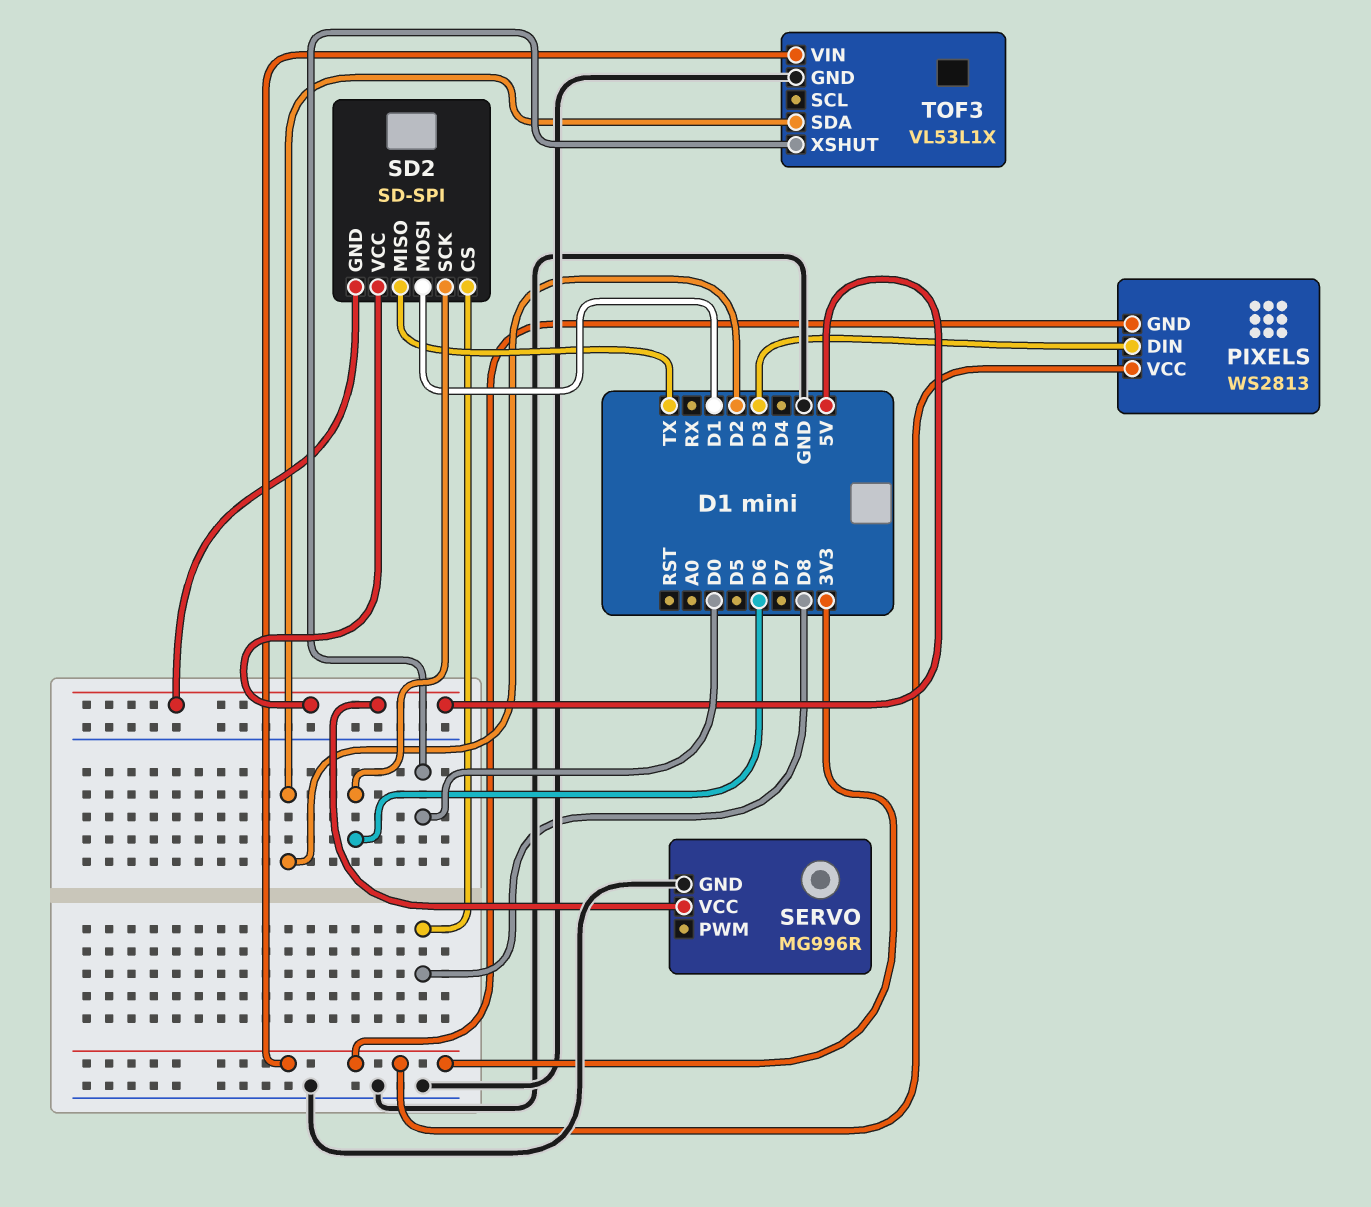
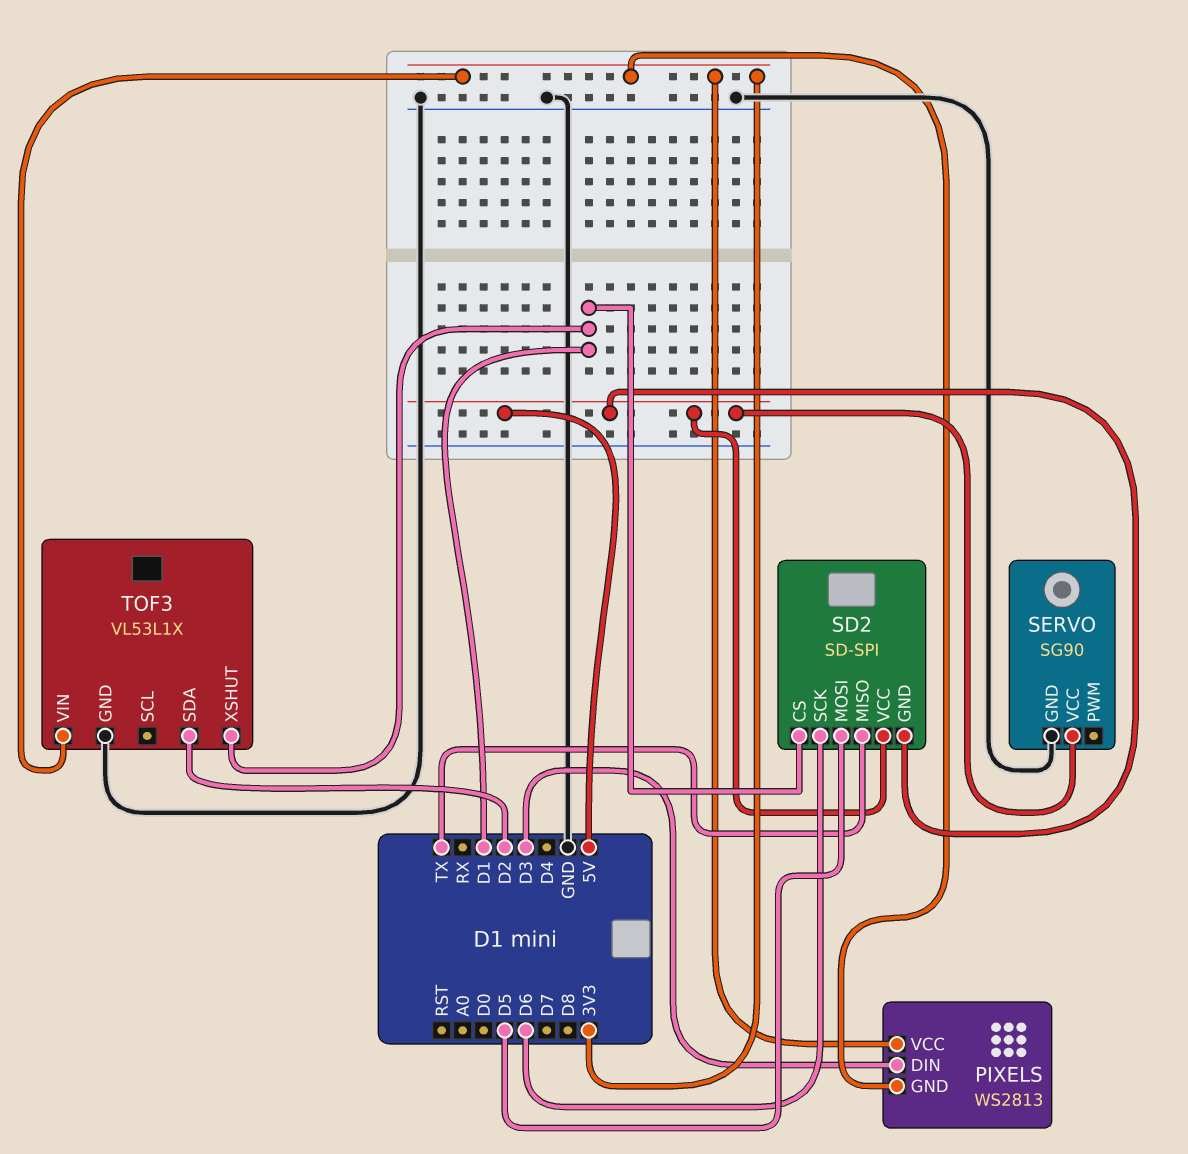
SD2 pin CS: D8 -> D1
SD2 pin MOSI: D1 -> D5
SERVO: MG996R -> SG90
TOF3 pin XSHUT: D0 -> D1

